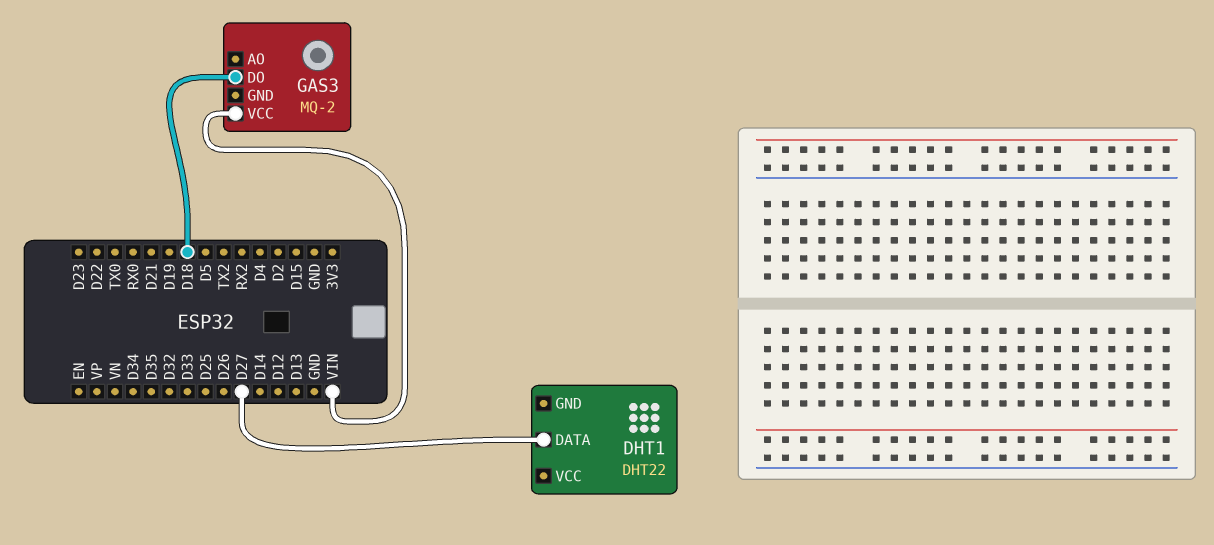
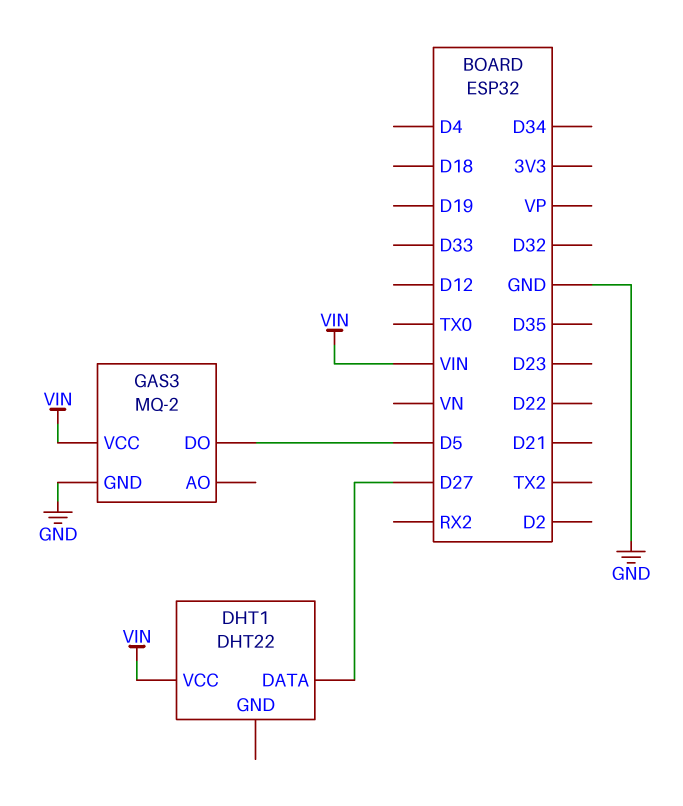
DHT1 pin VCC: none -> VIN
GAS3 pin DO: D18 -> D5
GAS3 pin GND: none -> GND

